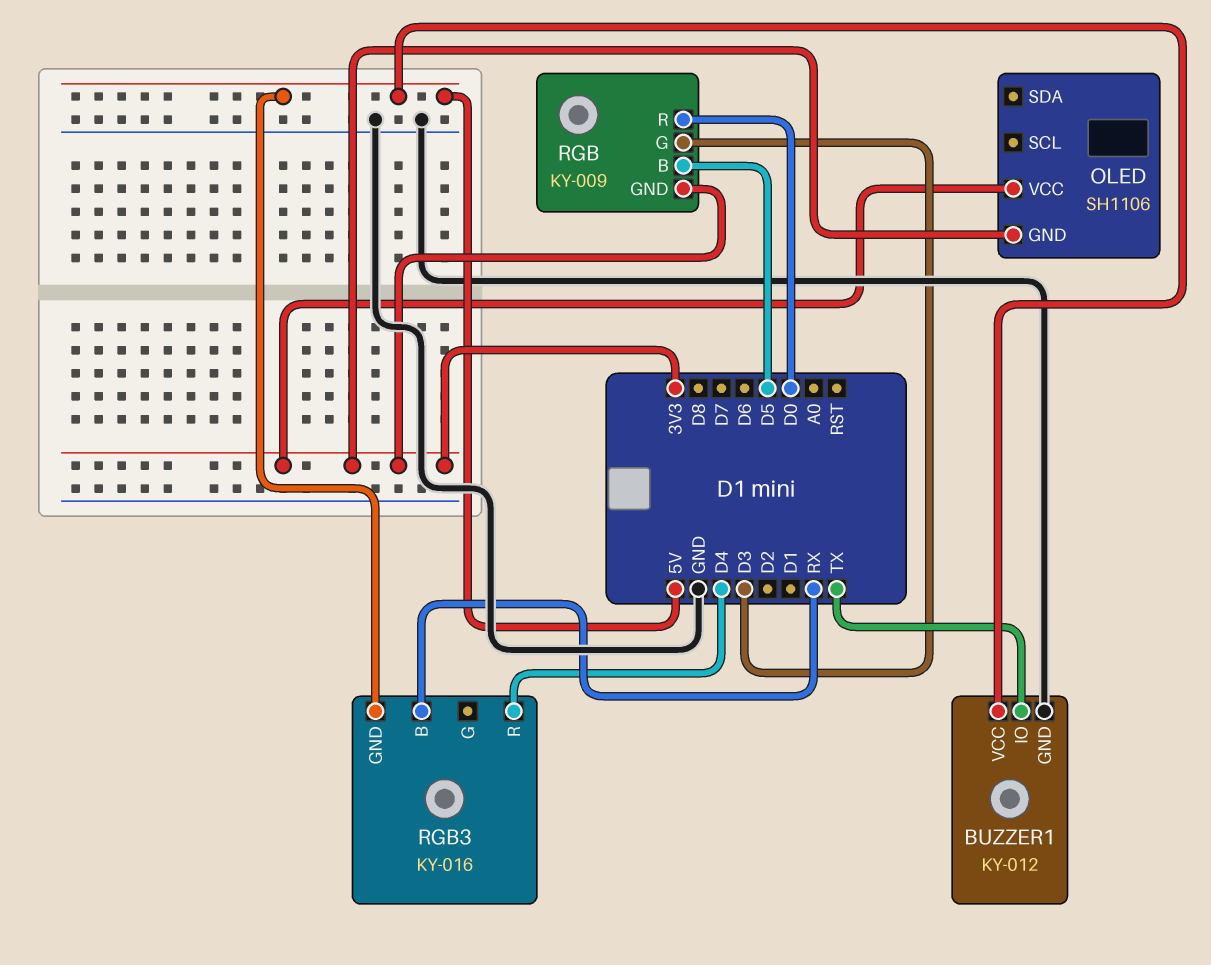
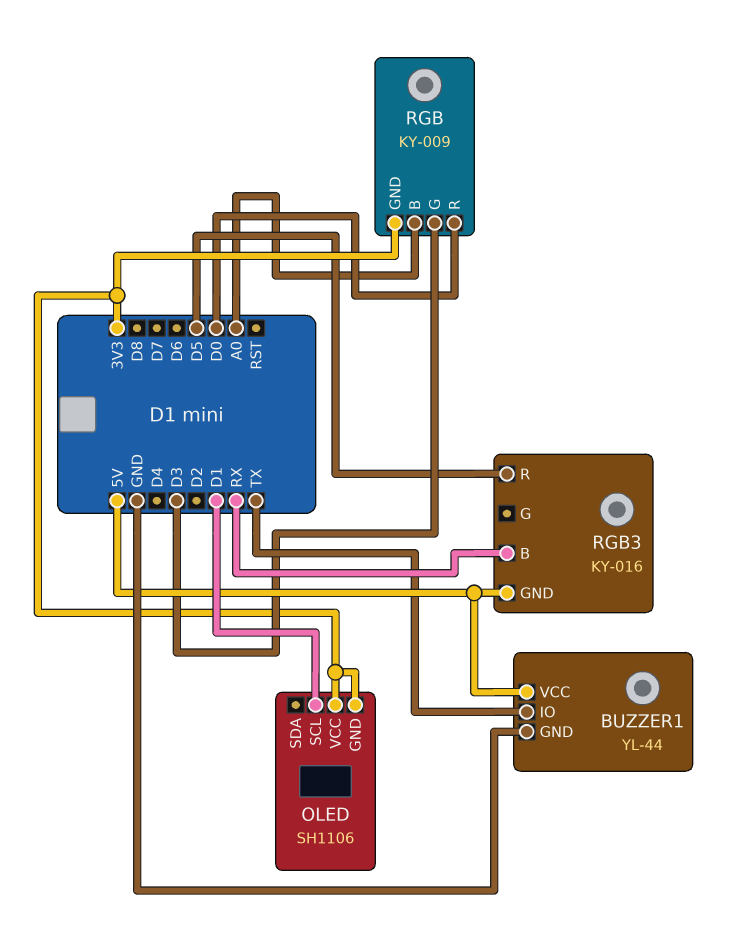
BUZZER1: KY-012 -> YL-44
OLED pin SCL: none -> D1
RGB pin B: D5 -> A0
RGB3 pin R: D4 -> D5

